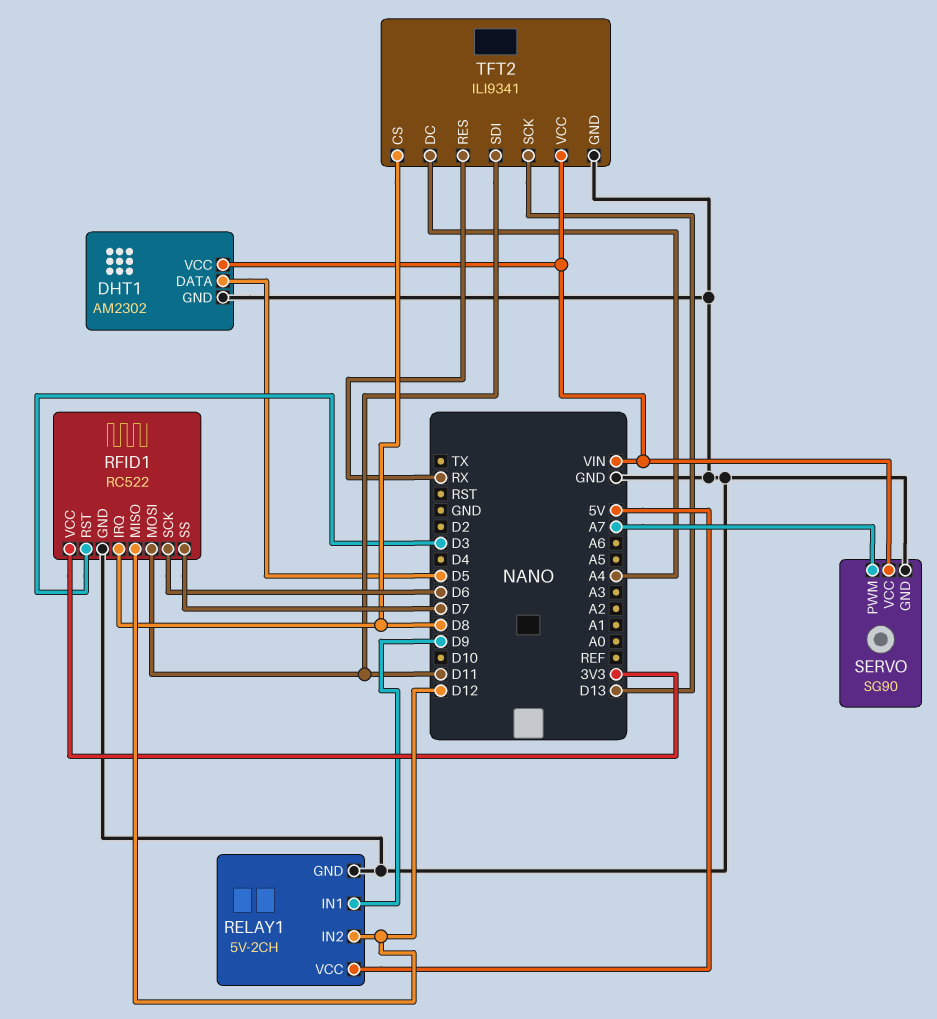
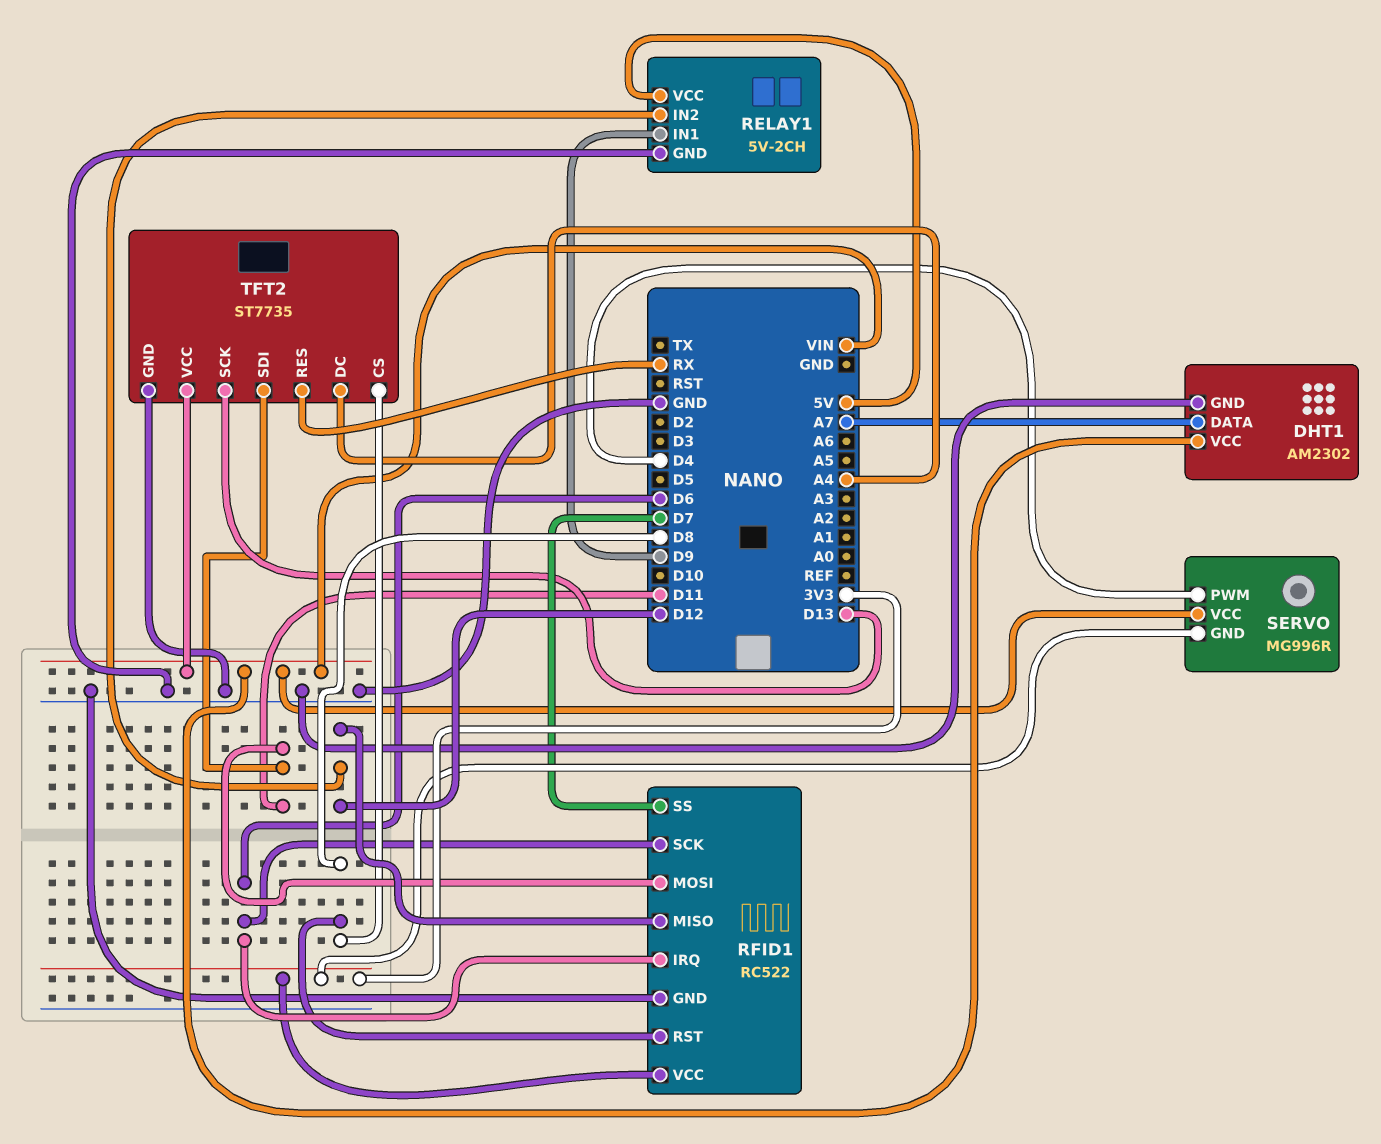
DHT1 pin DATA: D5 -> A7
RFID1 pin IRQ: D8 -> D6
RFID1 pin RST: D3 -> D8
SERVO: SG90 -> MG996R
SERVO pin GND: GND -> 3V3
SERVO pin PWM: A7 -> D4
TFT2: ILI9341 -> ST7735

